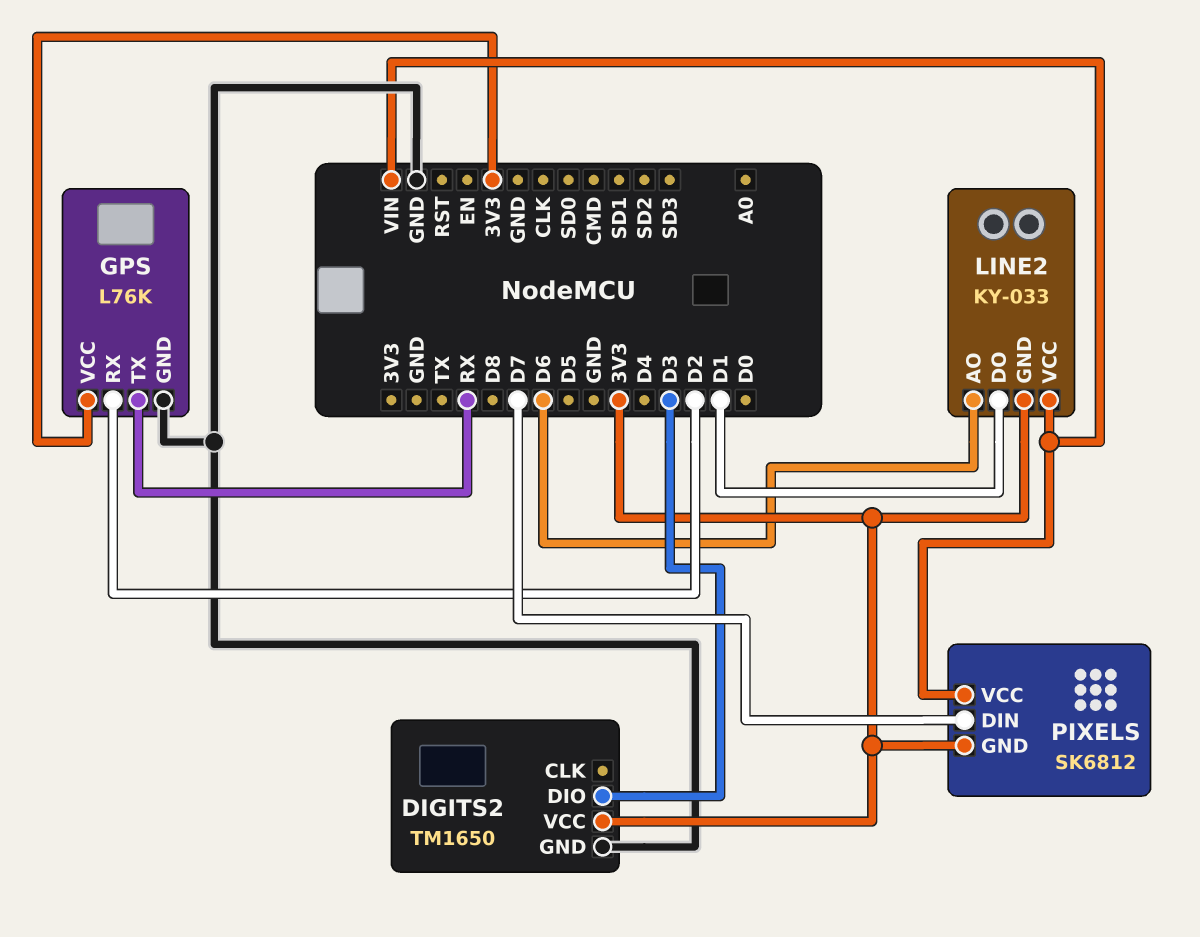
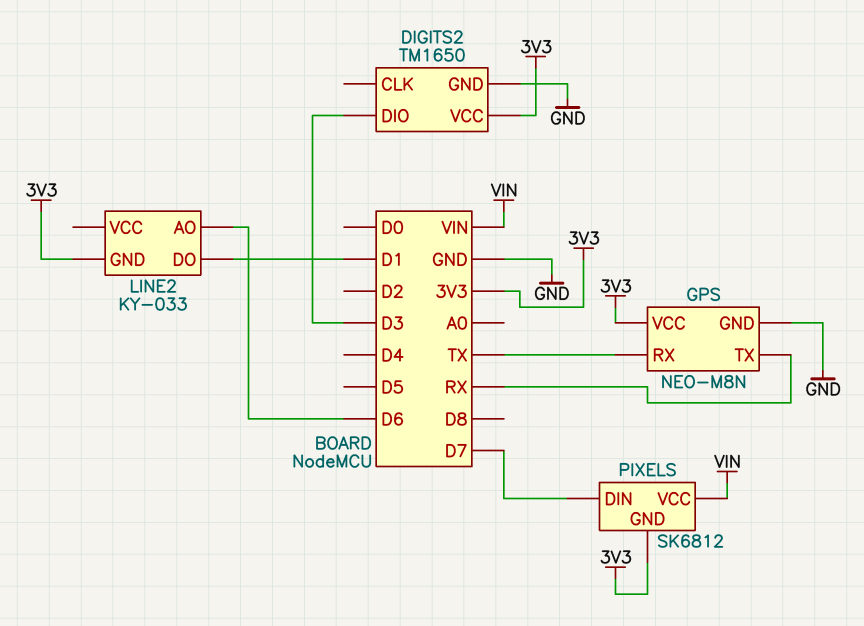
GPS: L76K -> NEO-M8N
GPS pin RX: D2 -> TX
LINE2 pin VCC: VIN -> none

